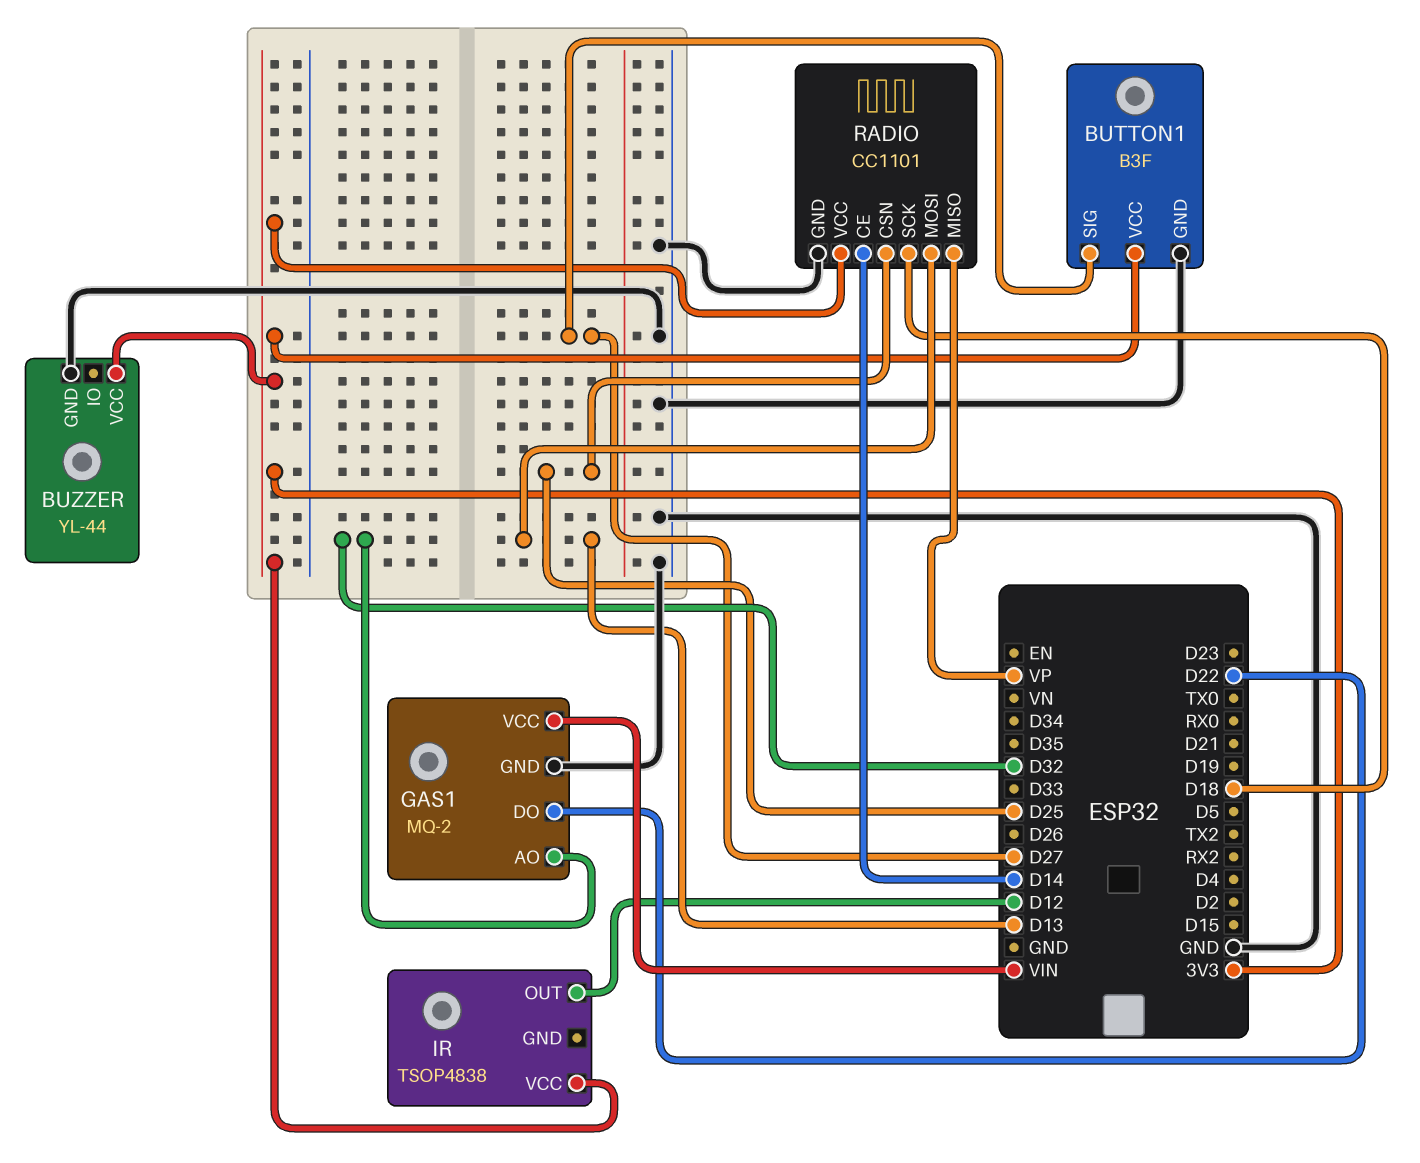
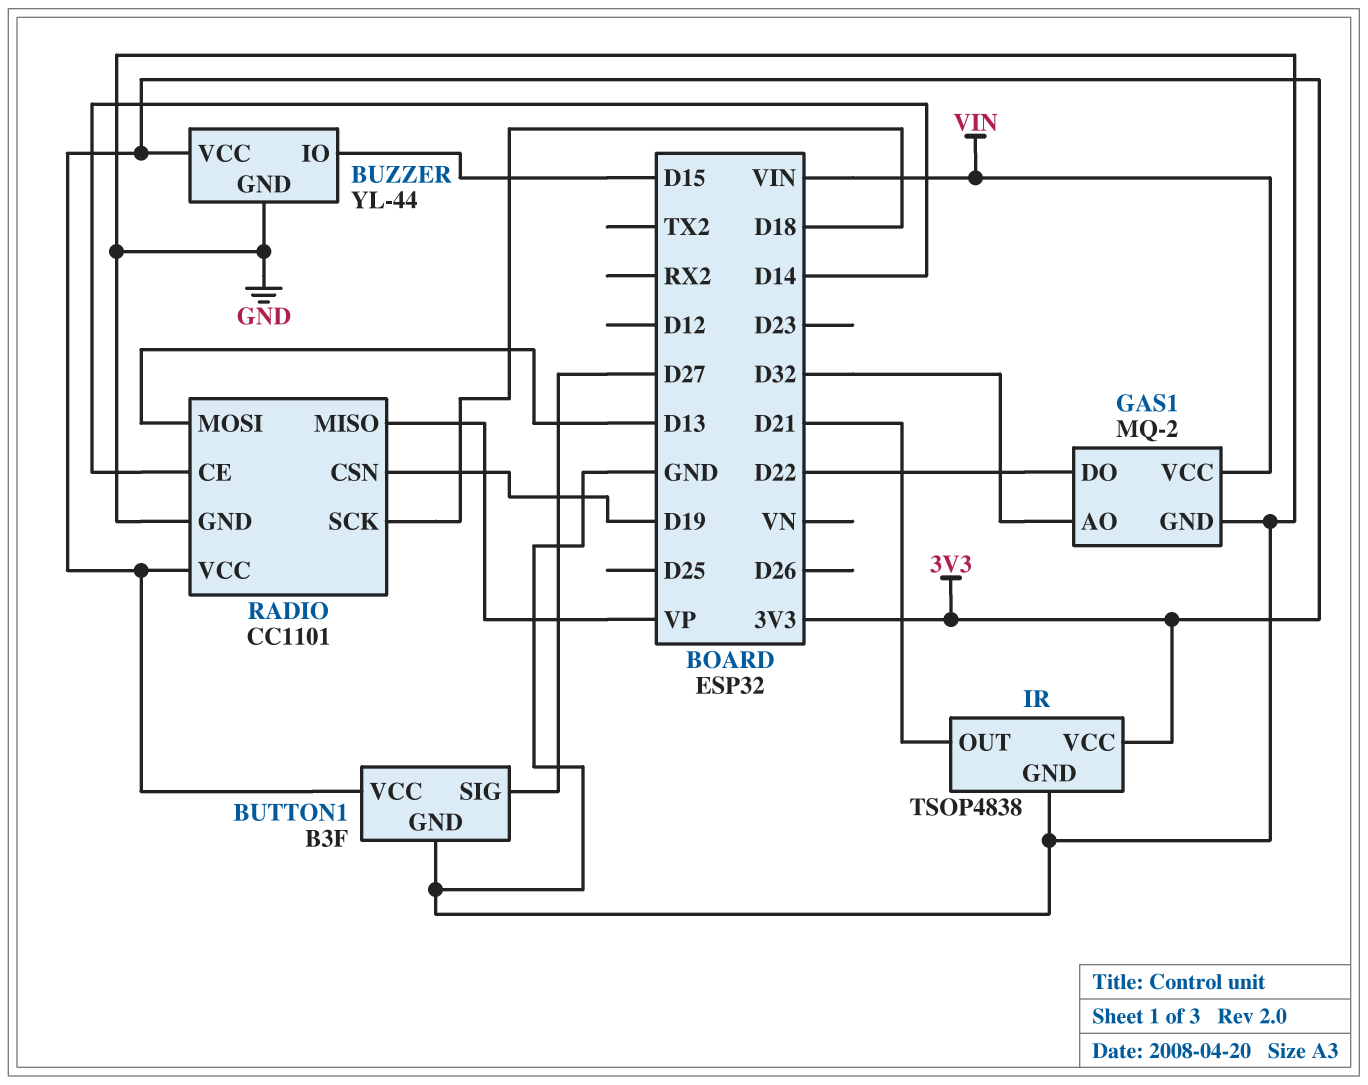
BUZZER pin IO: none -> D15
IR pin GND: none -> GND
IR pin OUT: D12 -> D21
RADIO pin CSN: D25 -> D19

